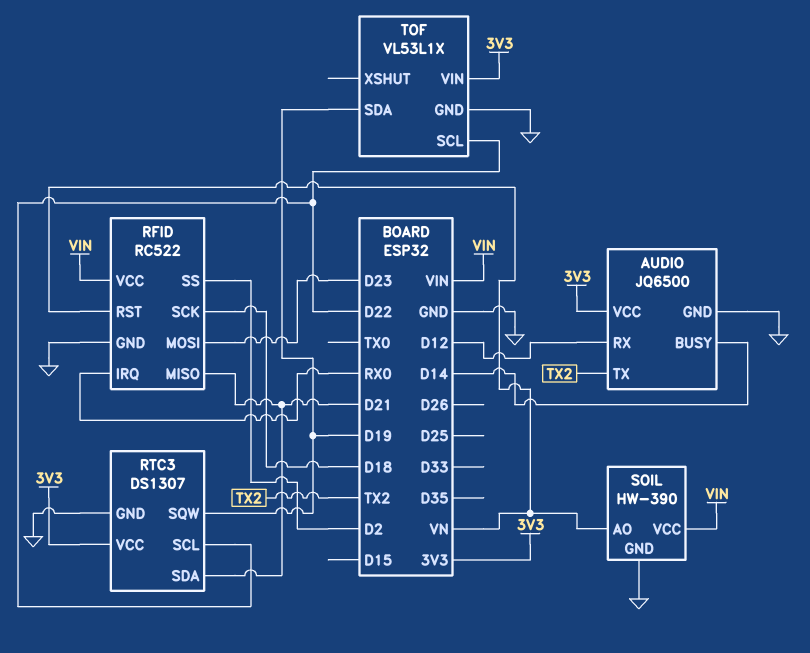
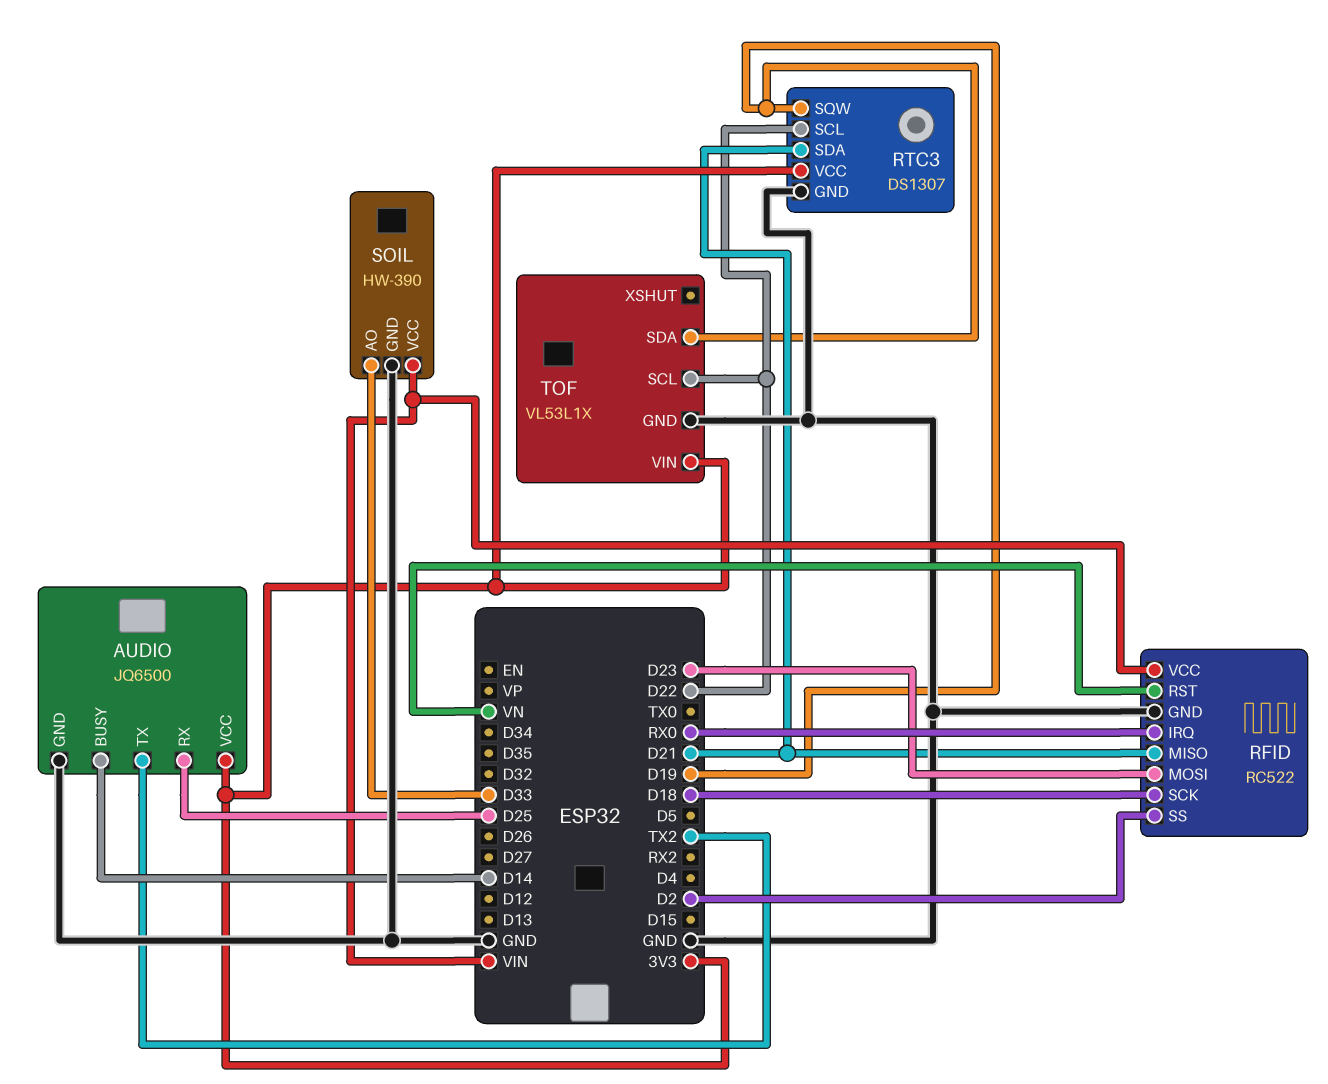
AUDIO pin RX: D12 -> D25
SOIL pin AO: VN -> D33

